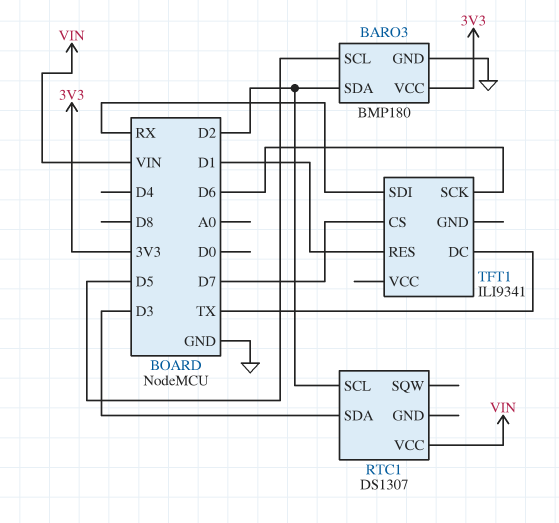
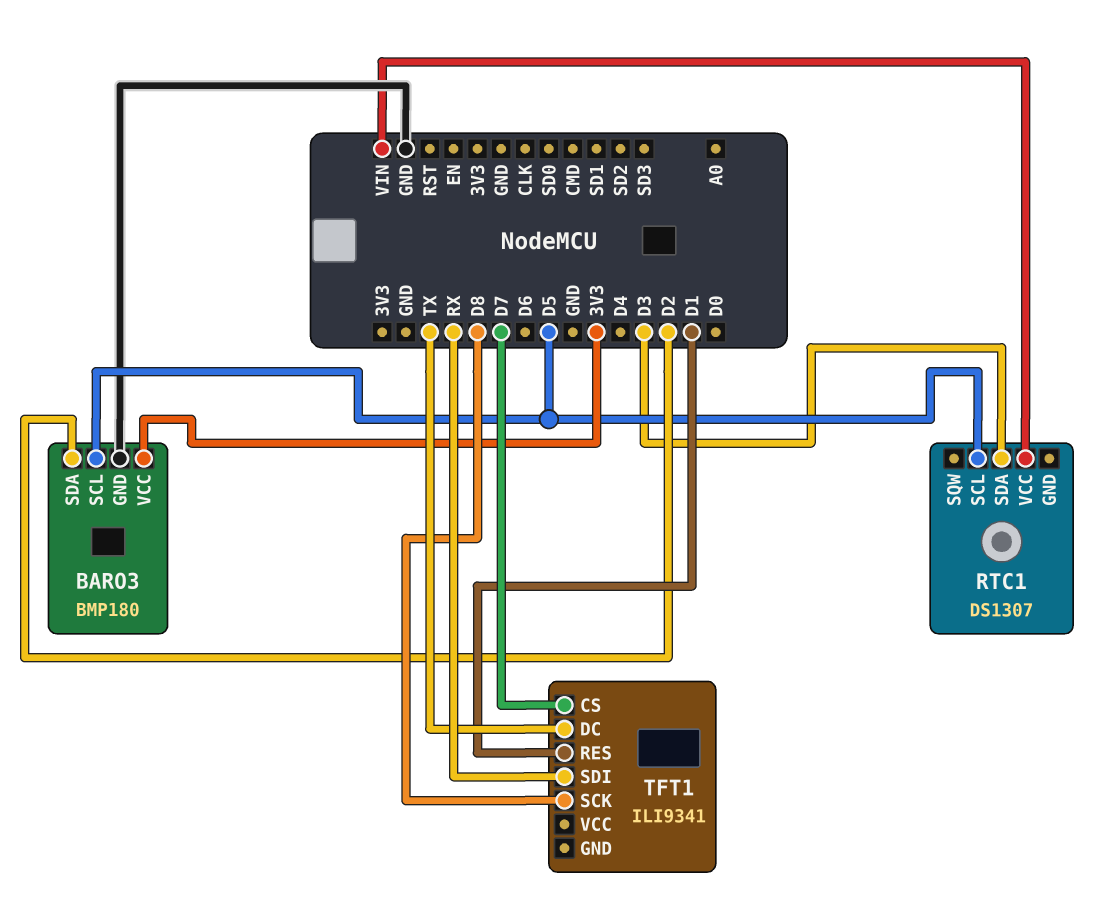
RTC1 pin SCL: D2 -> D5
TFT1 pin SCK: D6 -> D8

